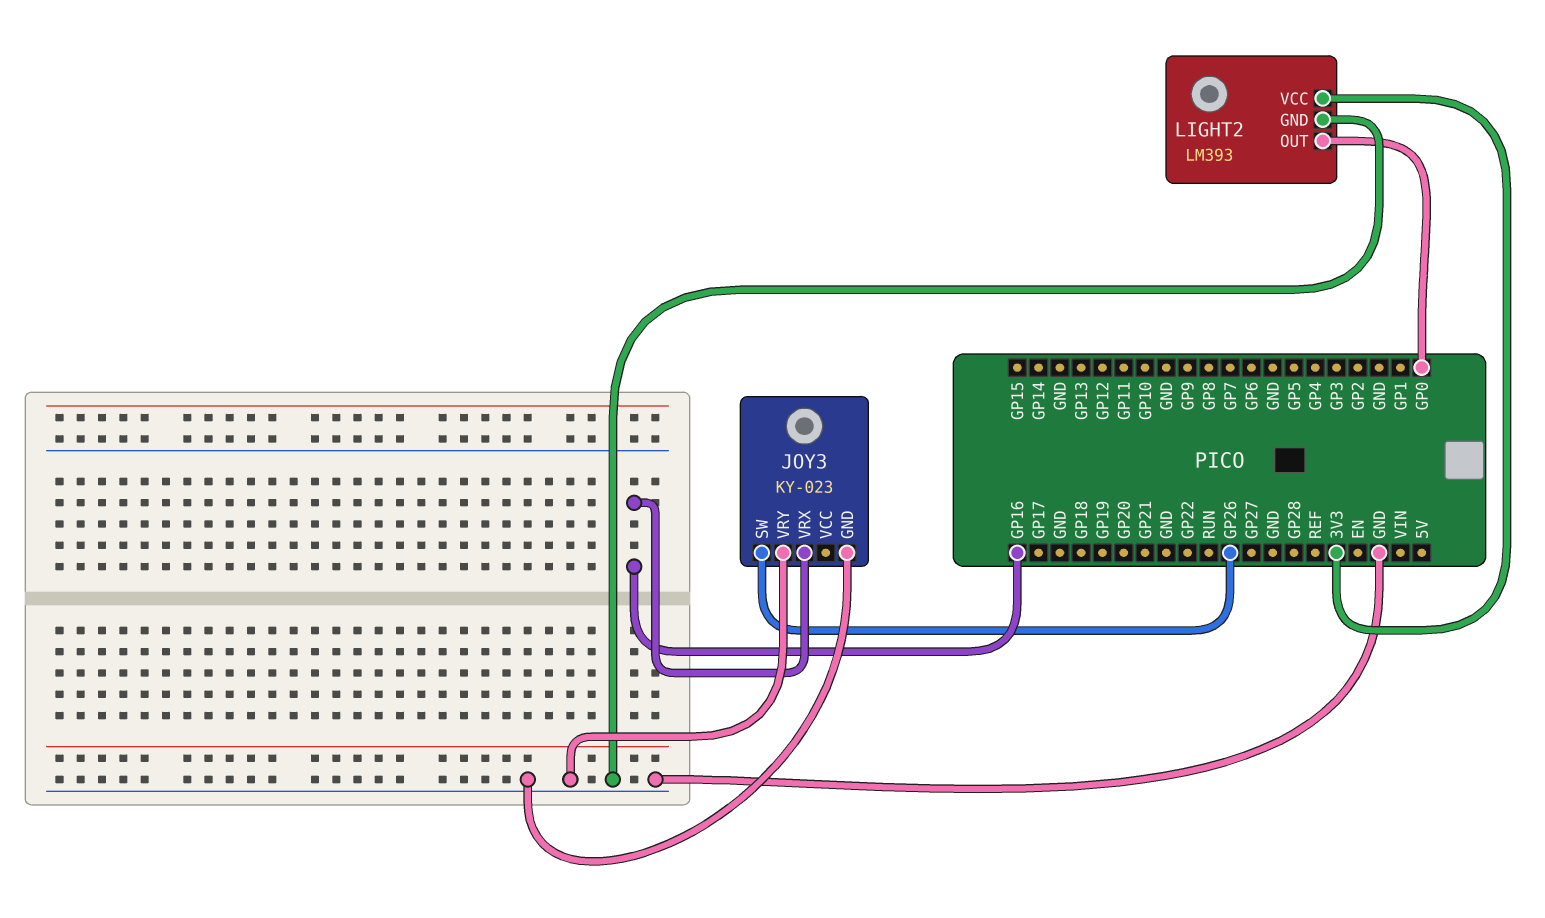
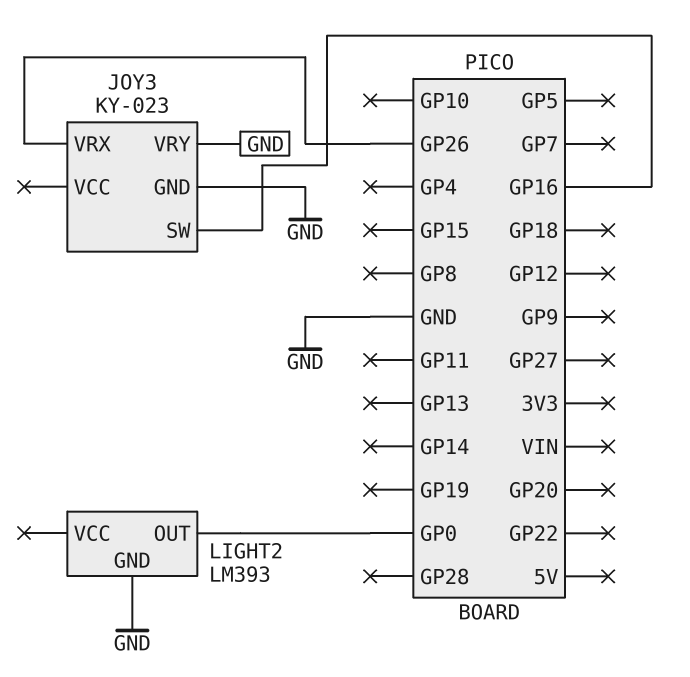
JOY3 pin SW: GP26 -> GP16
JOY3 pin VRX: GP16 -> GP26
LIGHT2 pin VCC: 3V3 -> none

